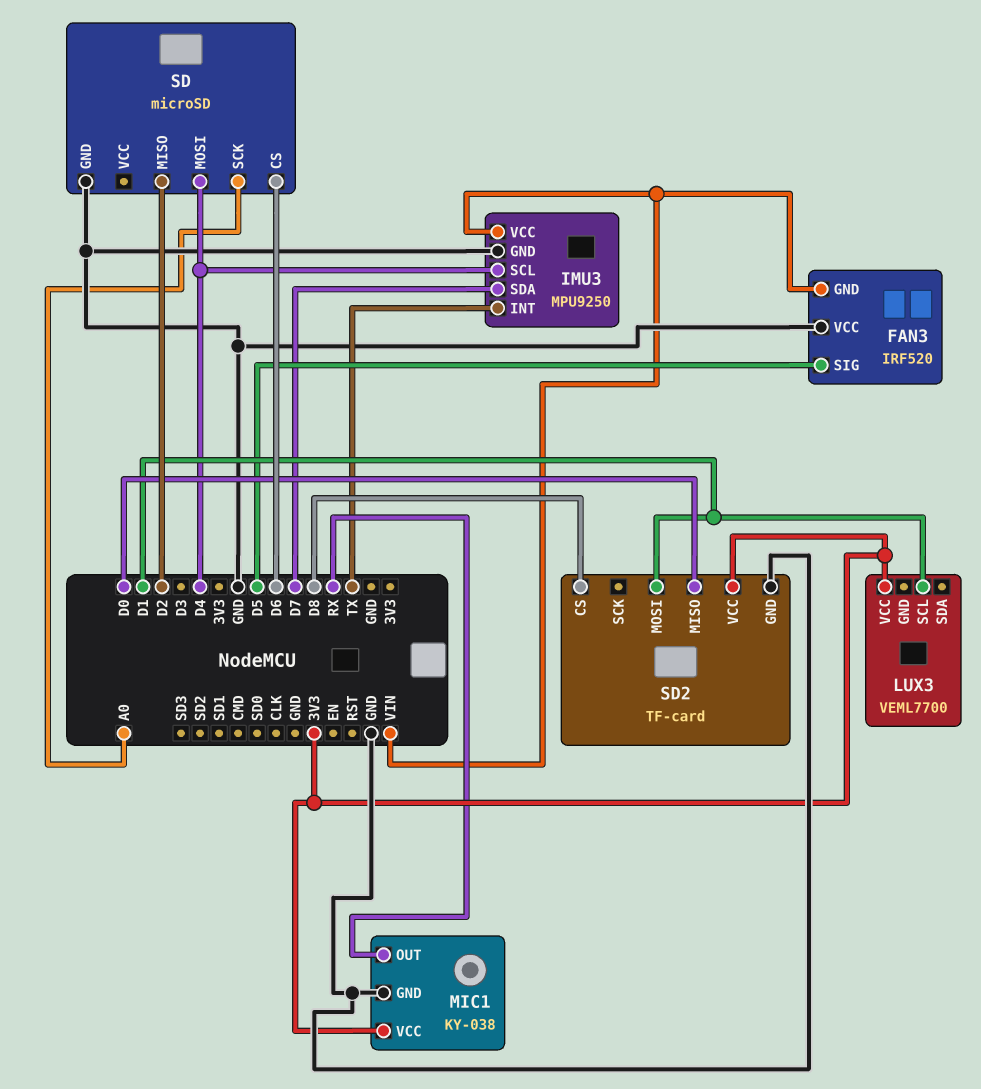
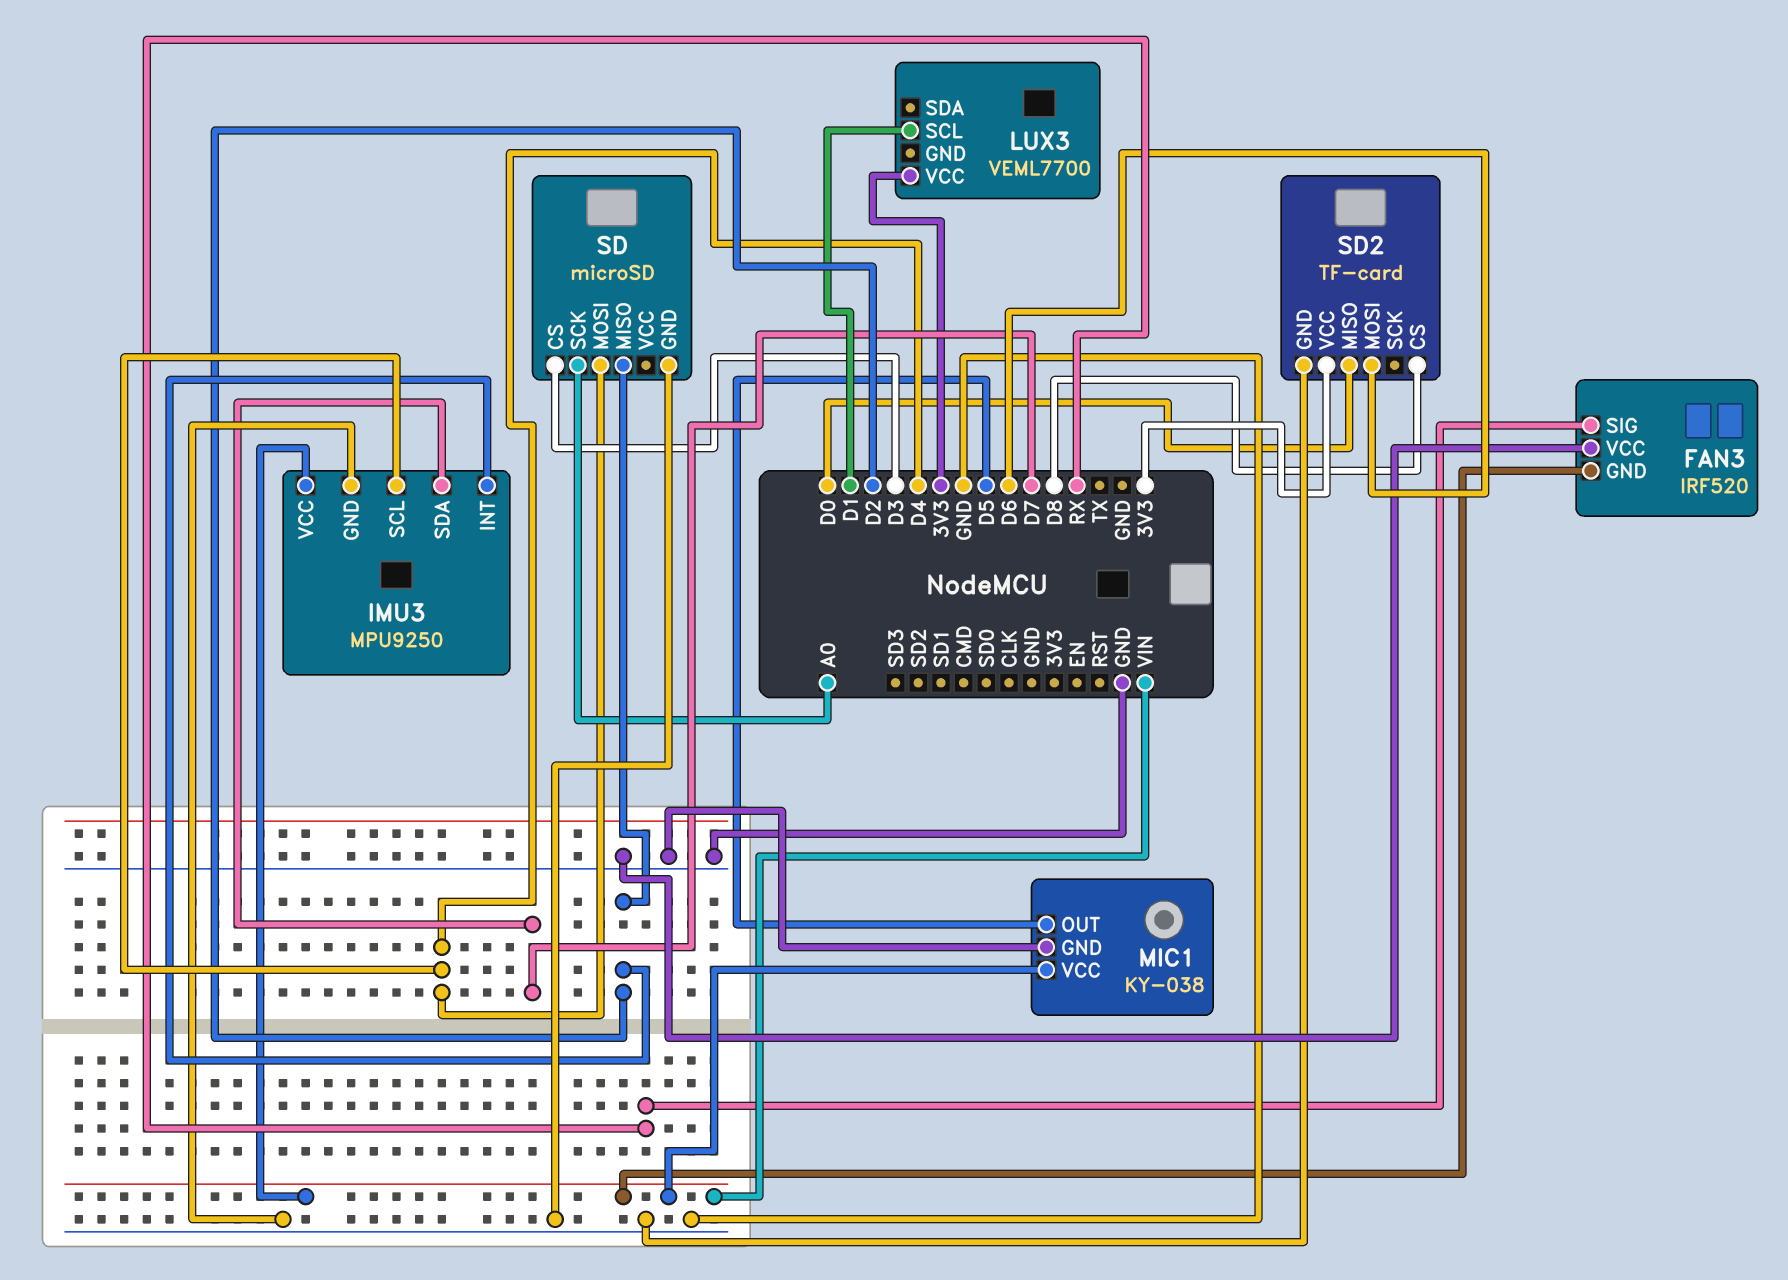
FAN3 pin SIG: D5 -> RX
IMU3 pin INT: TX -> D2
MIC1 pin OUT: RX -> D5
MIC1 pin VCC: 3V3 -> VIN
SD pin CS: D6 -> D3
SD2 pin MOSI: D1 -> D6

